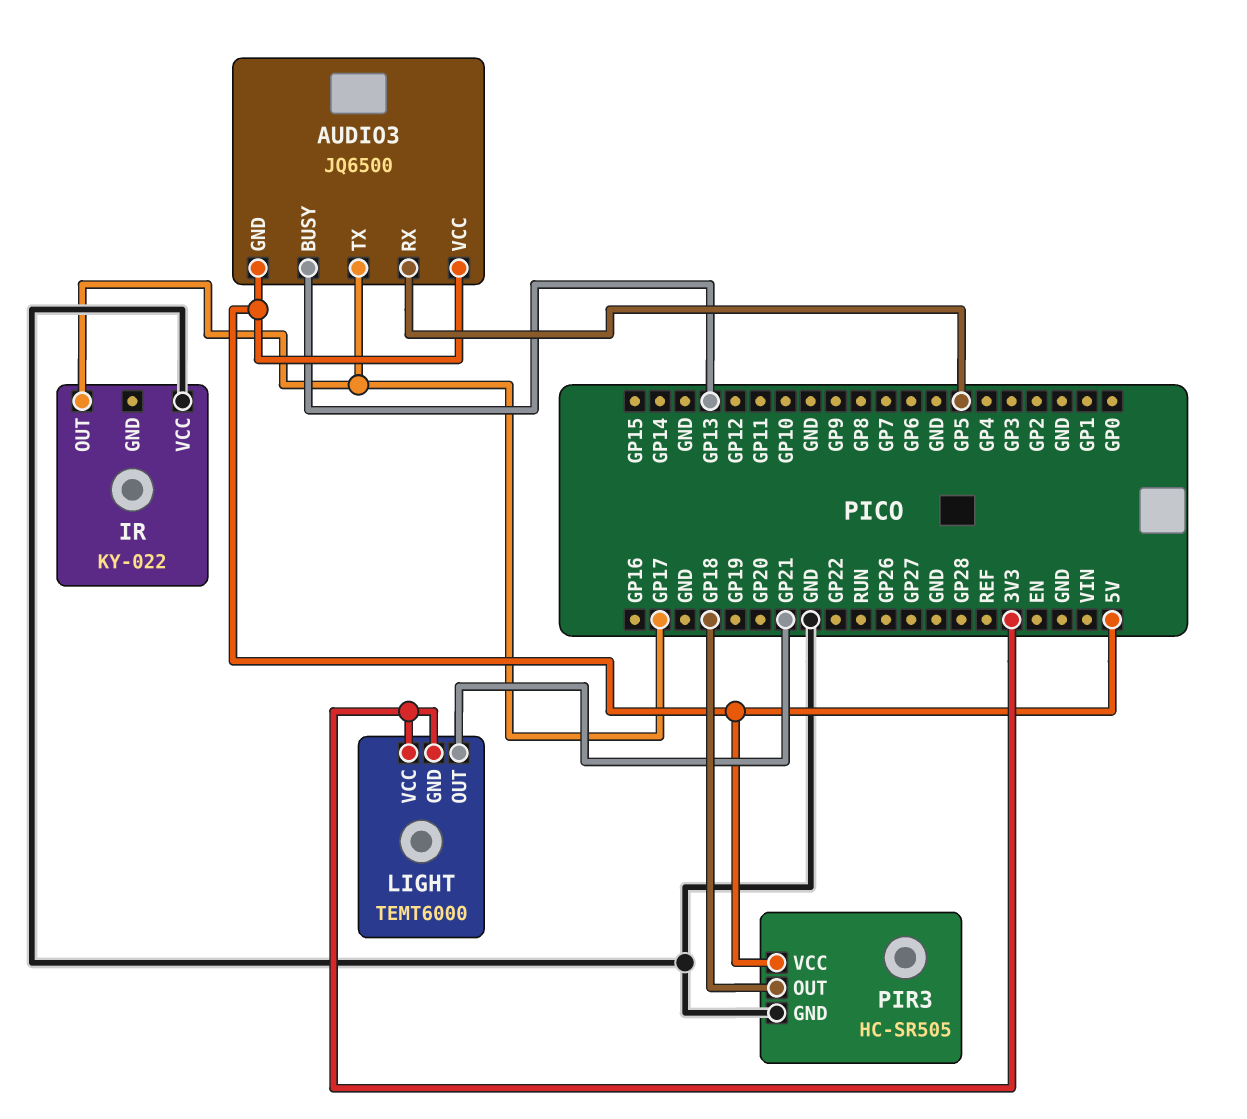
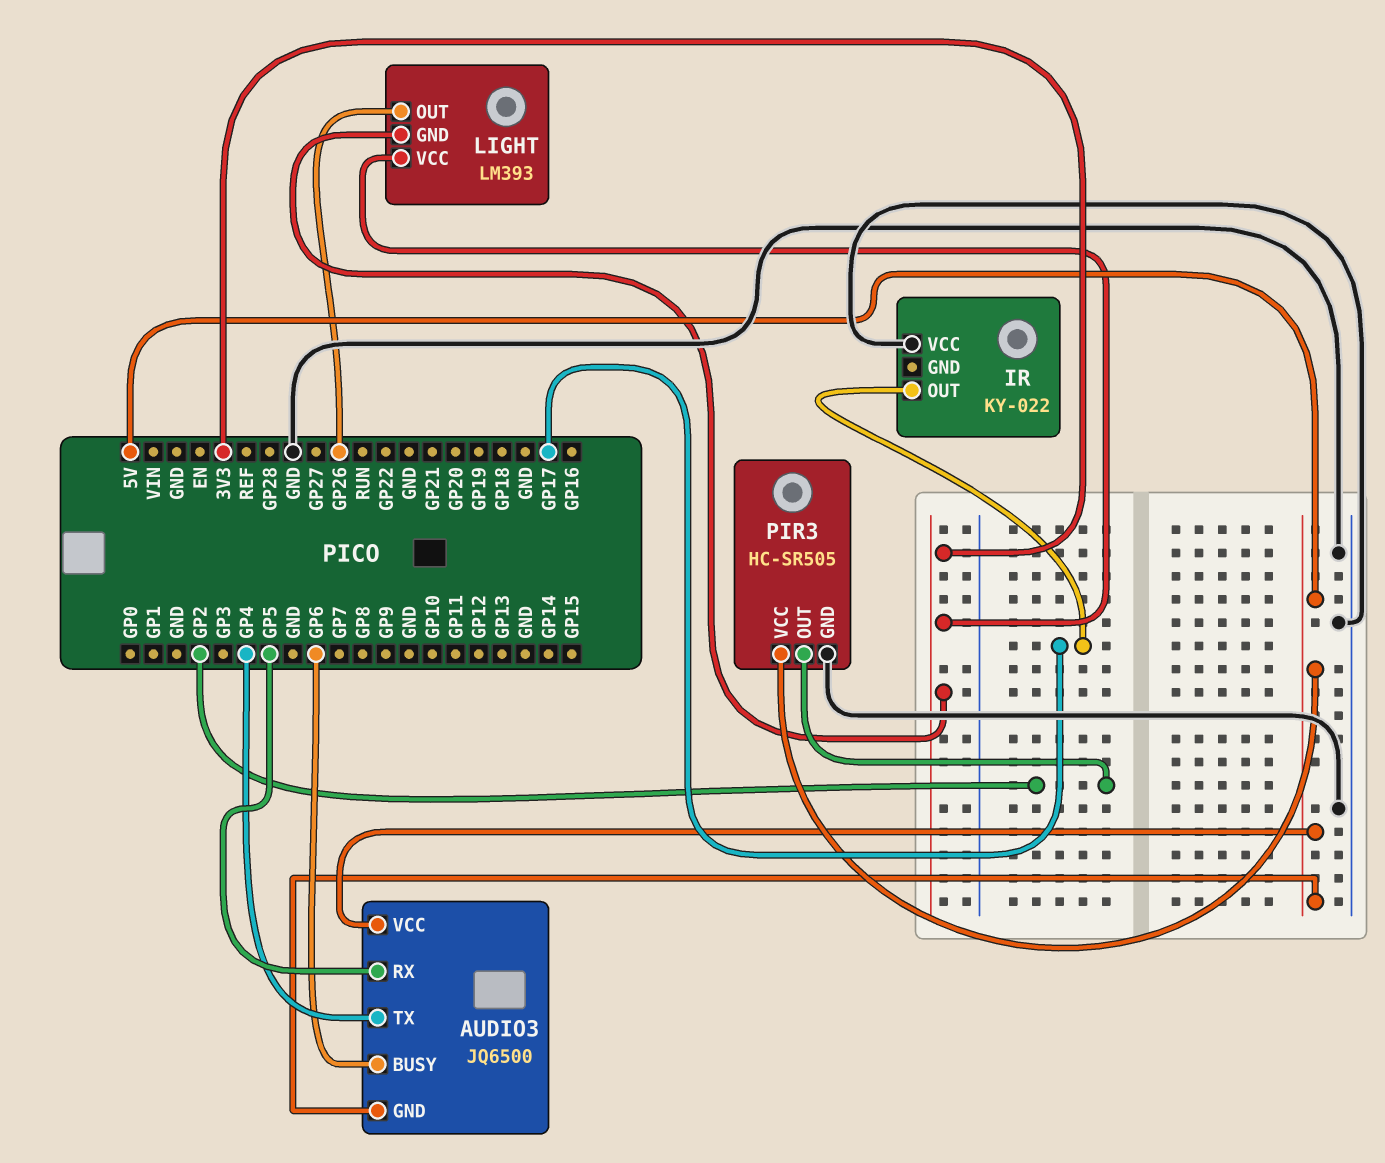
AUDIO3 pin BUSY: GP13 -> GP6
AUDIO3 pin TX: GP17 -> GP4
LIGHT: TEMT6000 -> LM393
LIGHT pin OUT: GP21 -> GP26
PIR3 pin OUT: GP18 -> GP2

